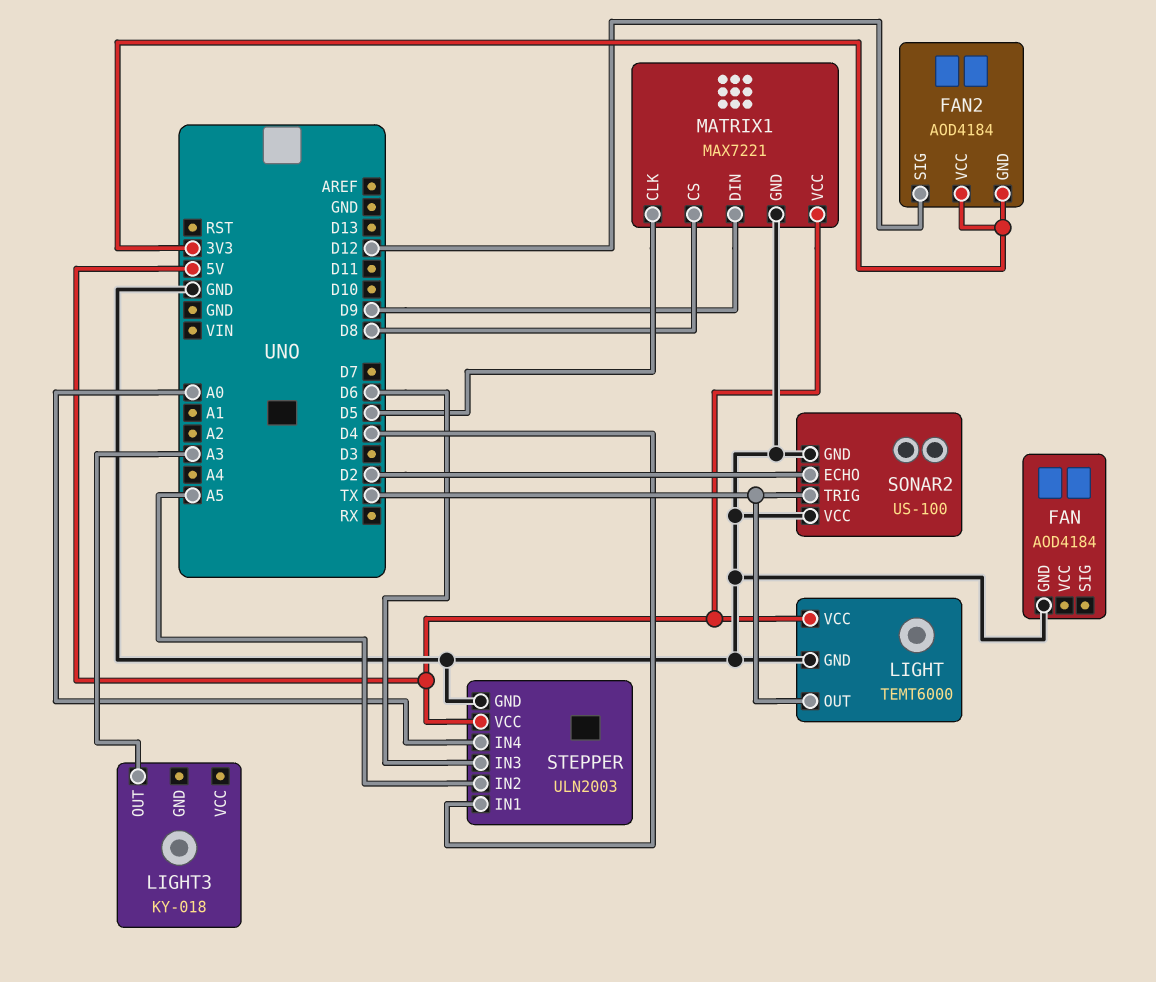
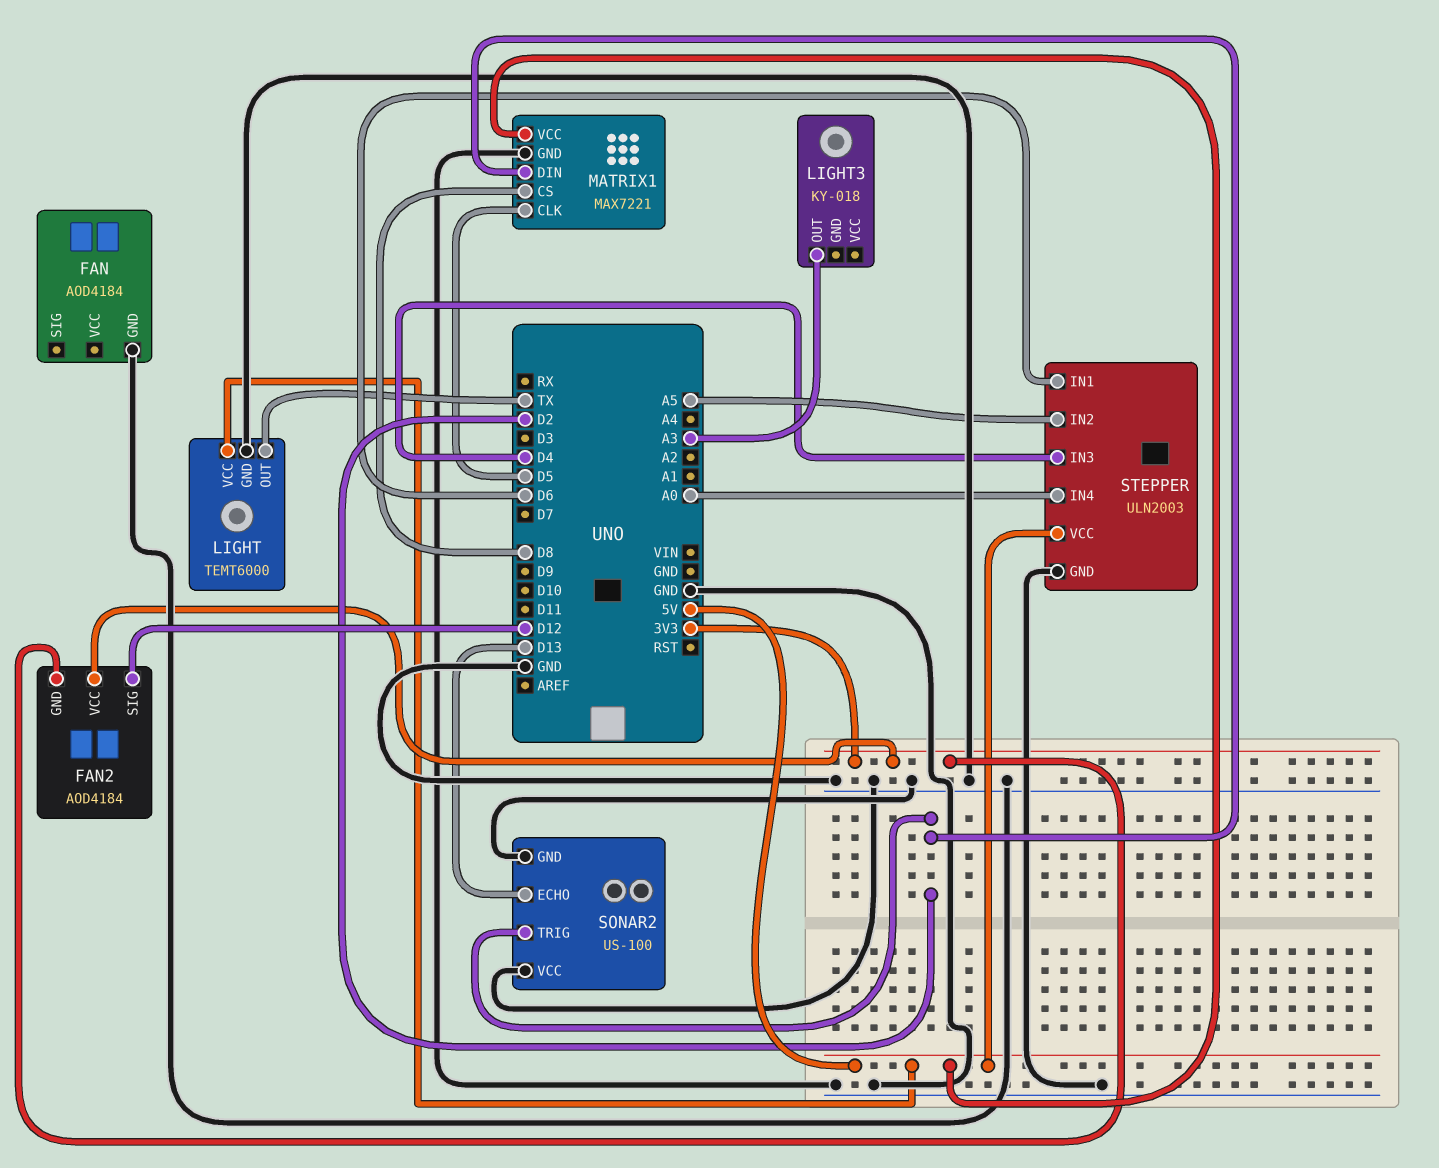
MATRIX1 pin DIN: D9 -> D2
SONAR2 pin ECHO: D2 -> D13
SONAR2 pin TRIG: TX -> D2
STEPPER pin IN1: D4 -> D6
STEPPER pin IN3: D6 -> D4

